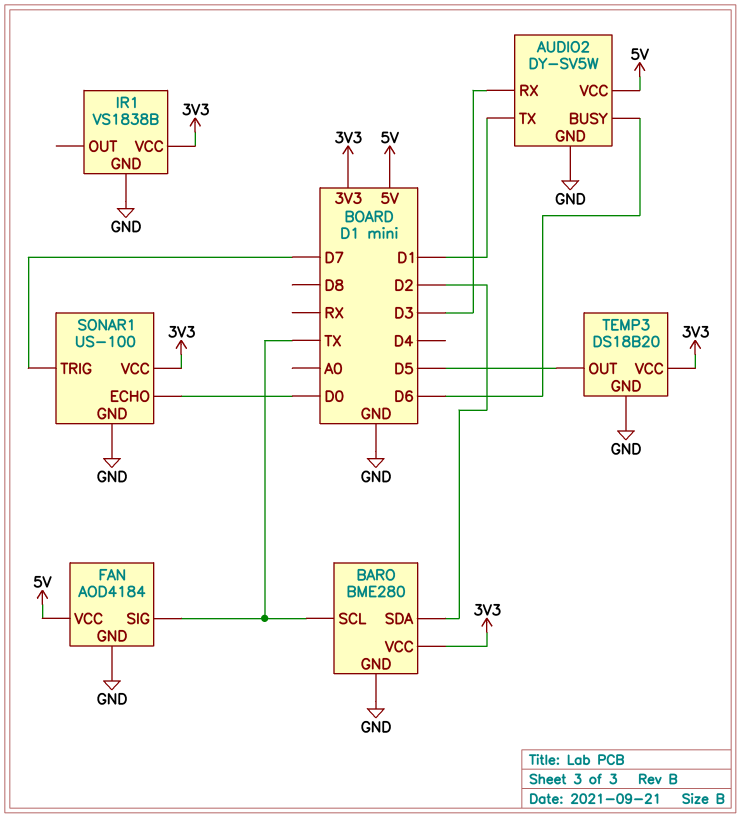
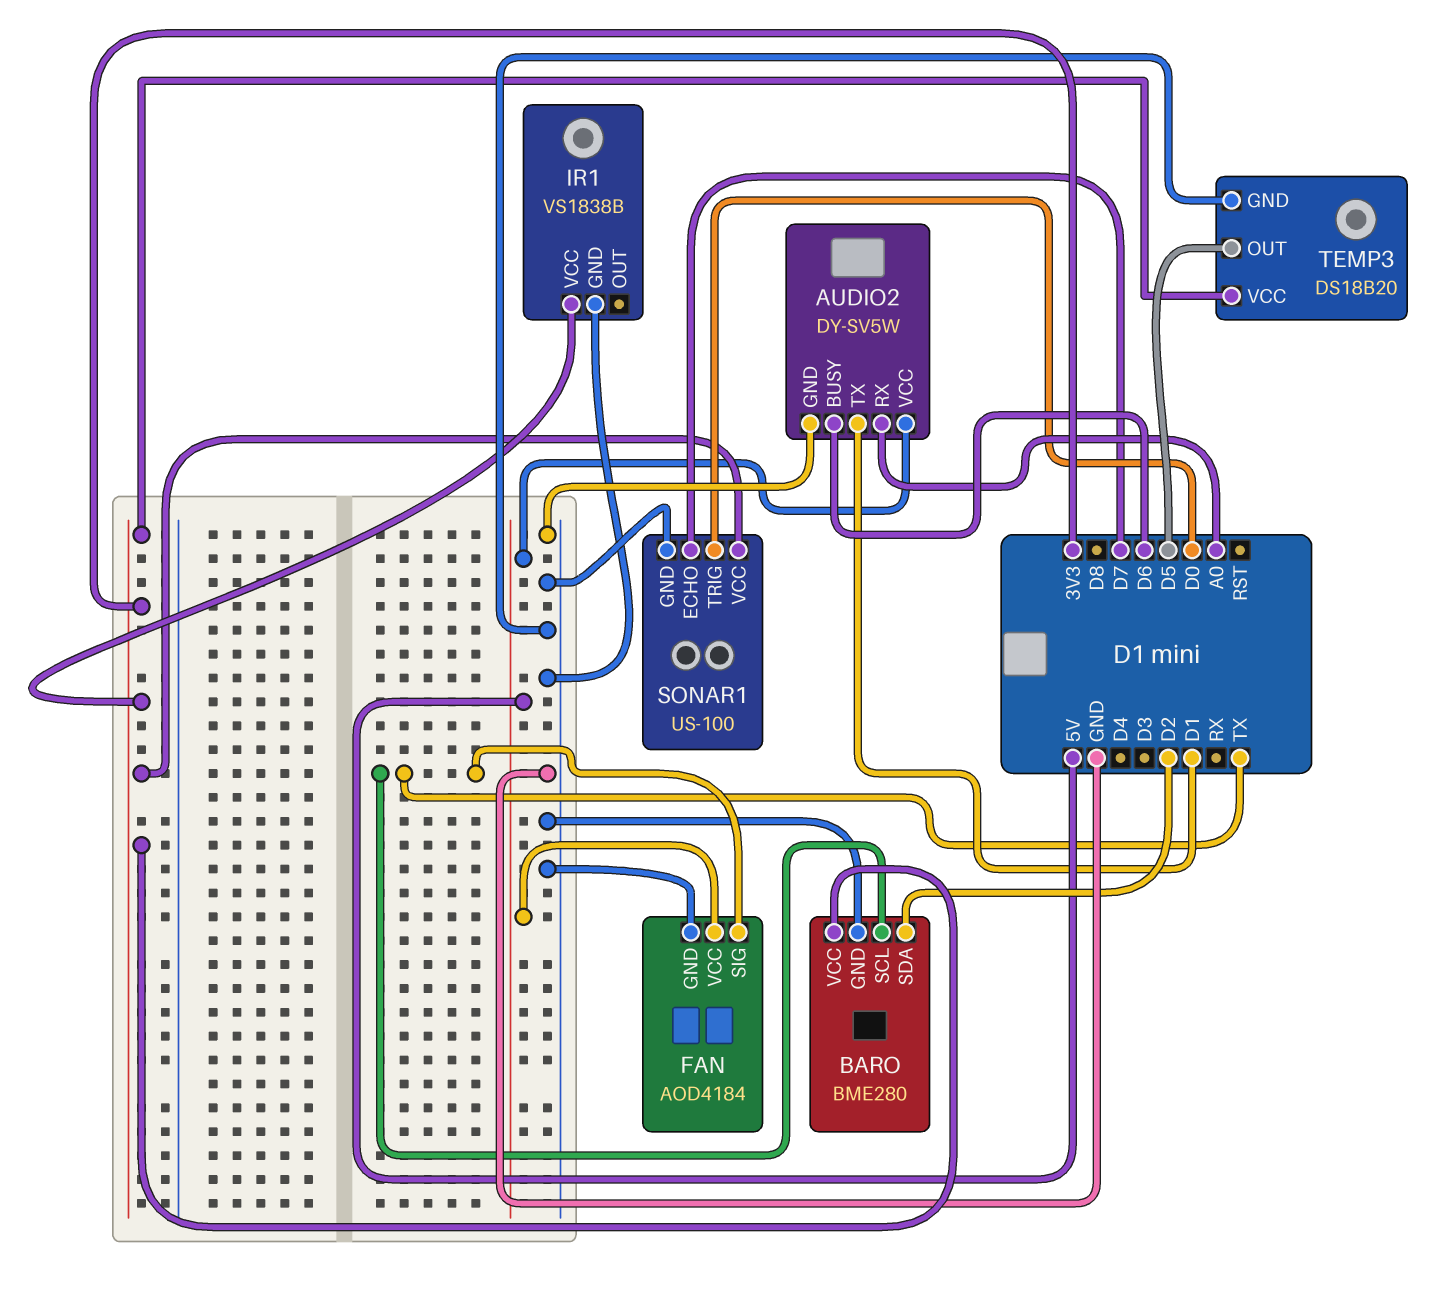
AUDIO2 pin RX: D3 -> A0
SONAR1 pin ECHO: D0 -> D7
SONAR1 pin TRIG: D7 -> D0

